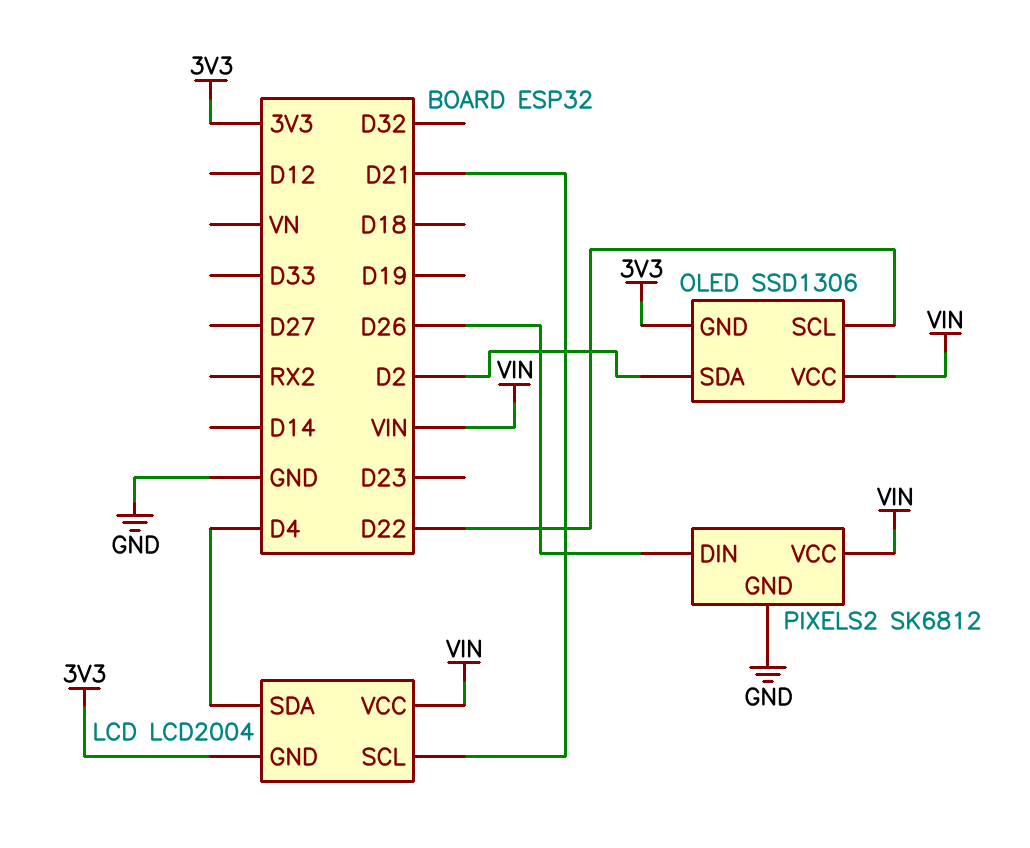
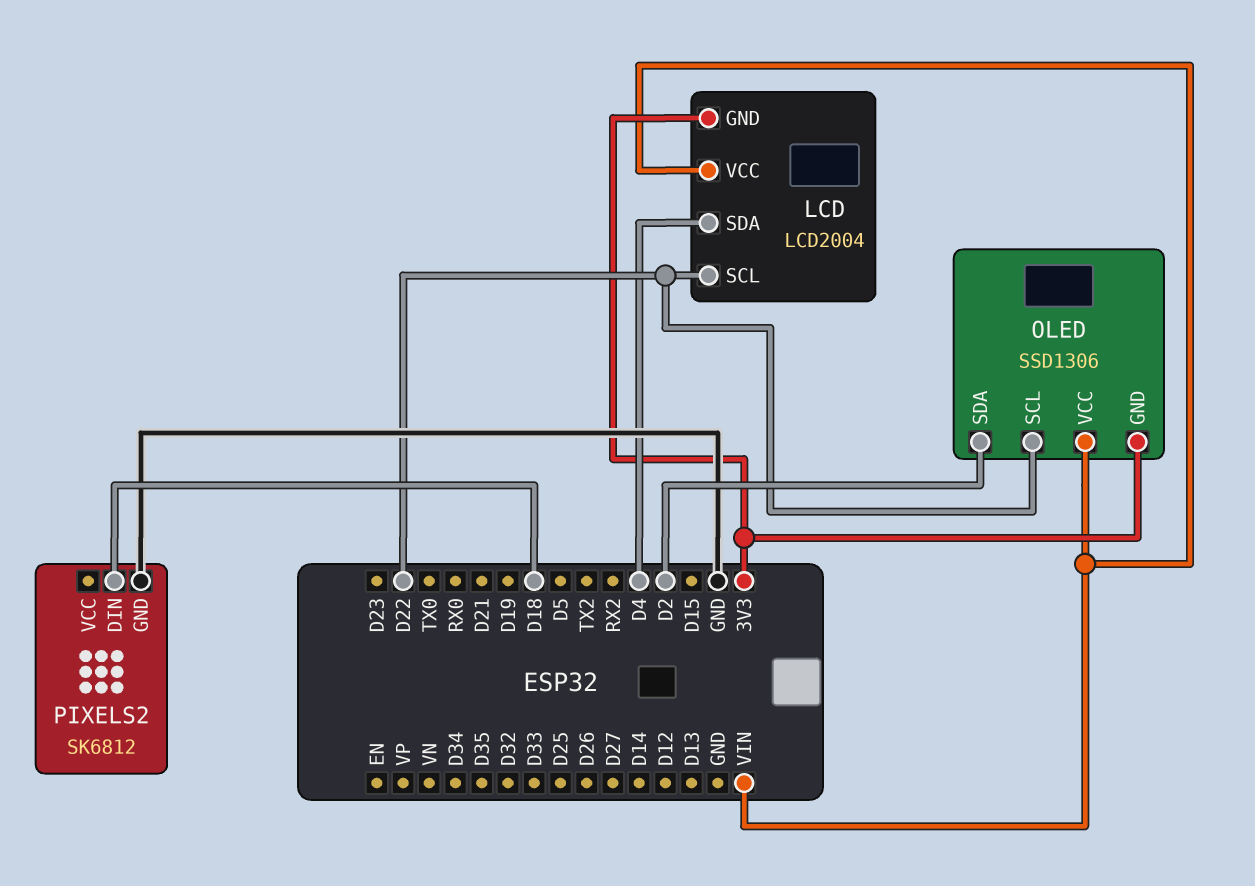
LCD pin SCL: D21 -> D22
PIXELS2 pin DIN: D26 -> D18
PIXELS2 pin VCC: VIN -> none

